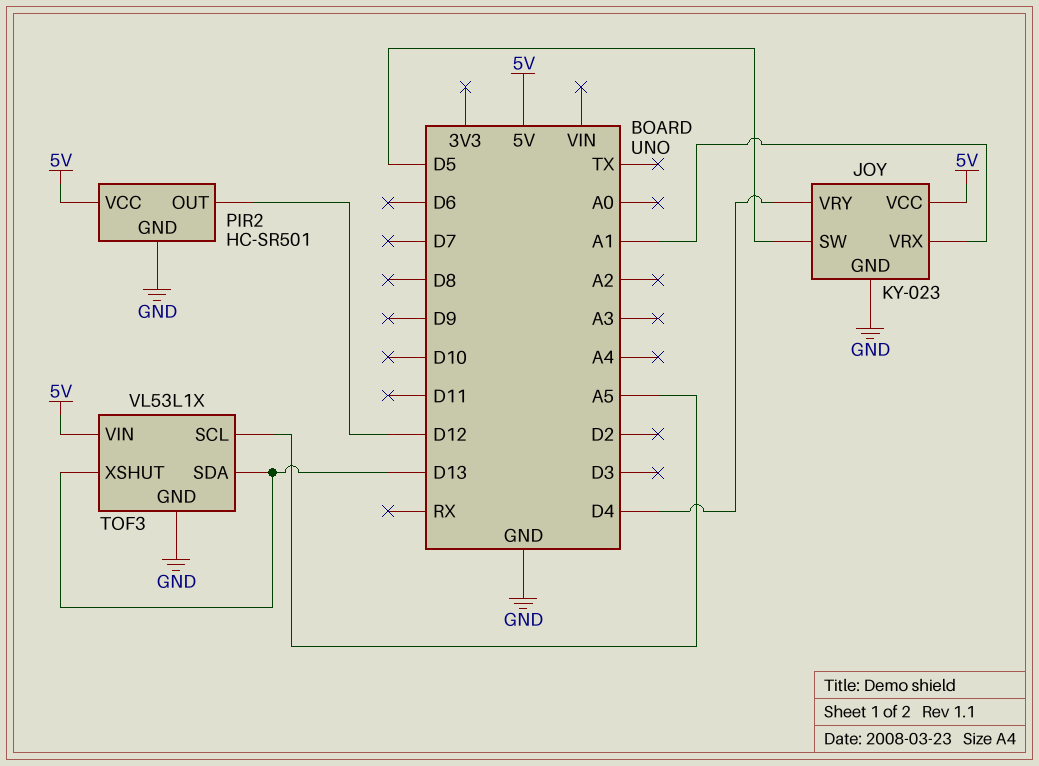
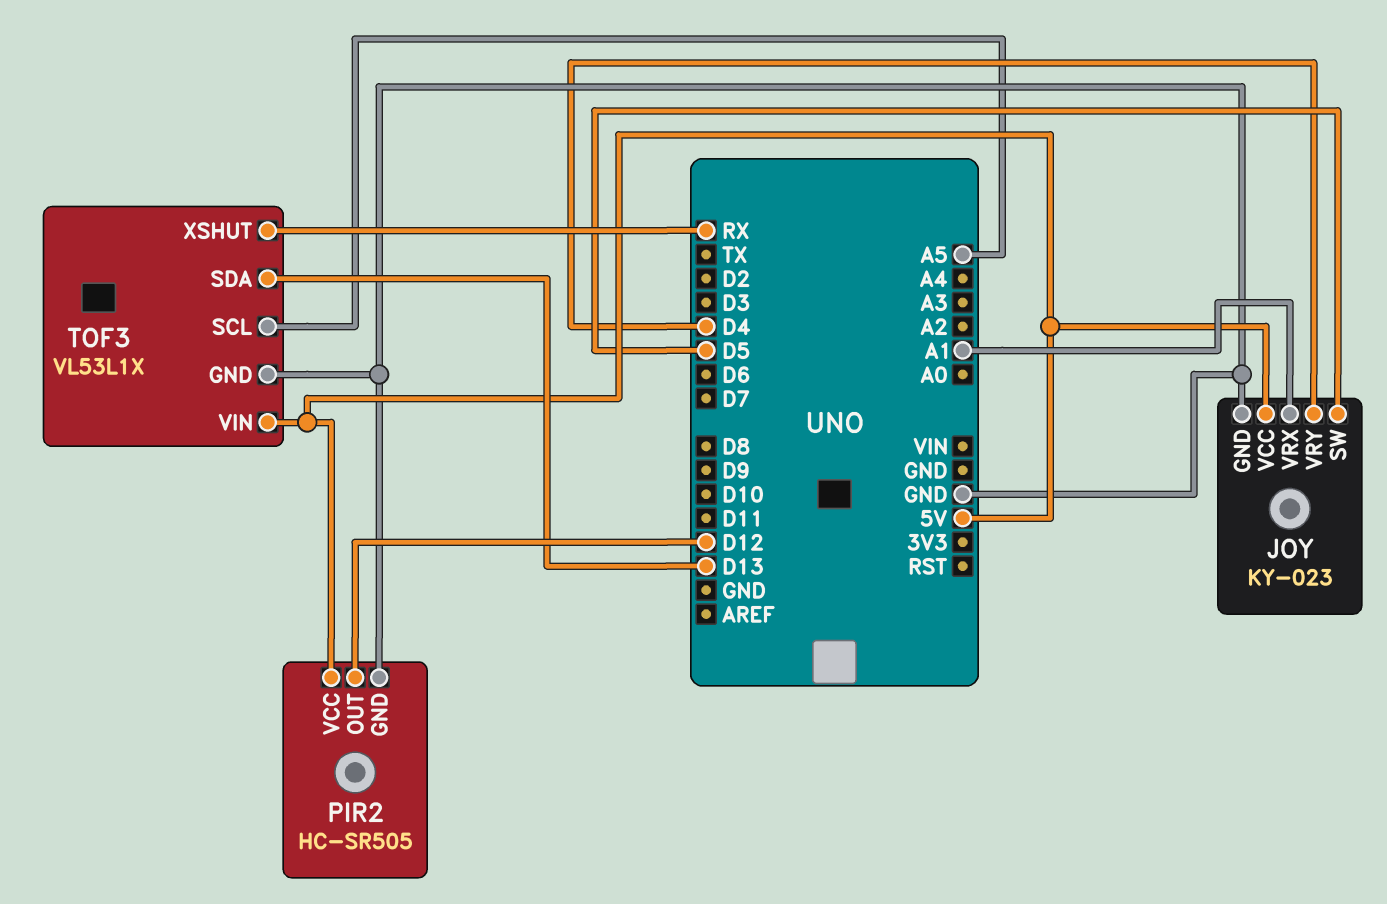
PIR2: HC-SR501 -> HC-SR505
TOF3 pin XSHUT: D13 -> RX

